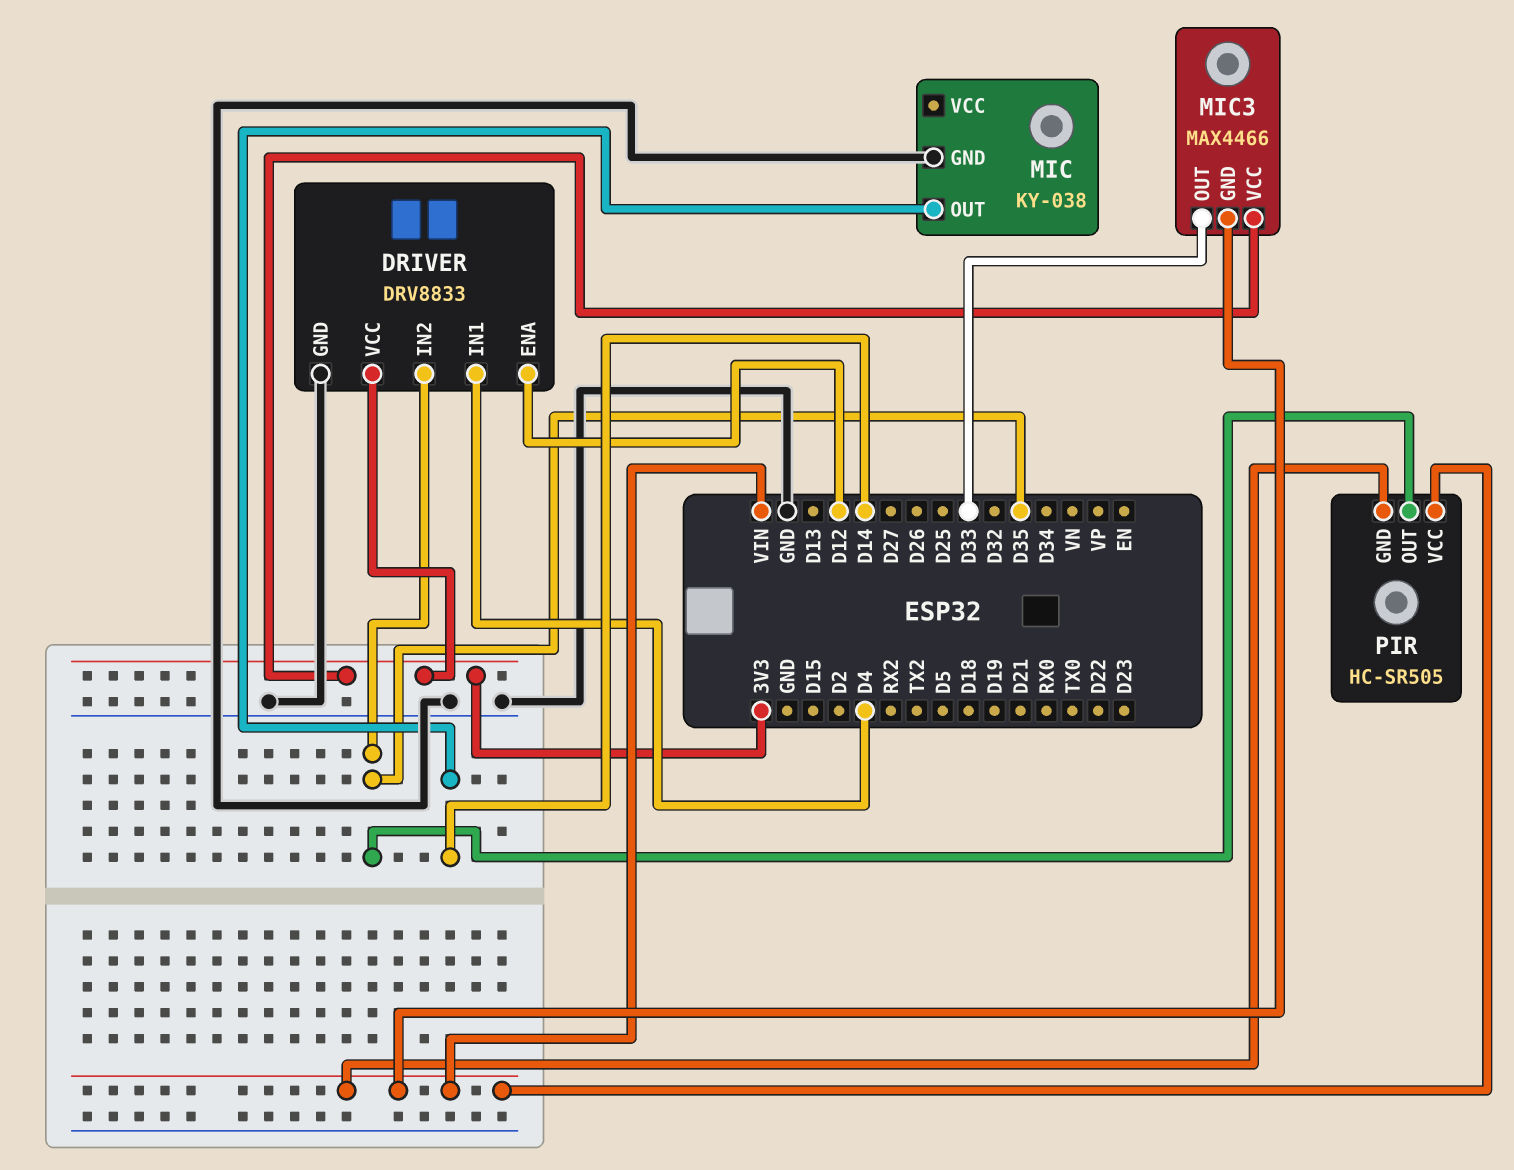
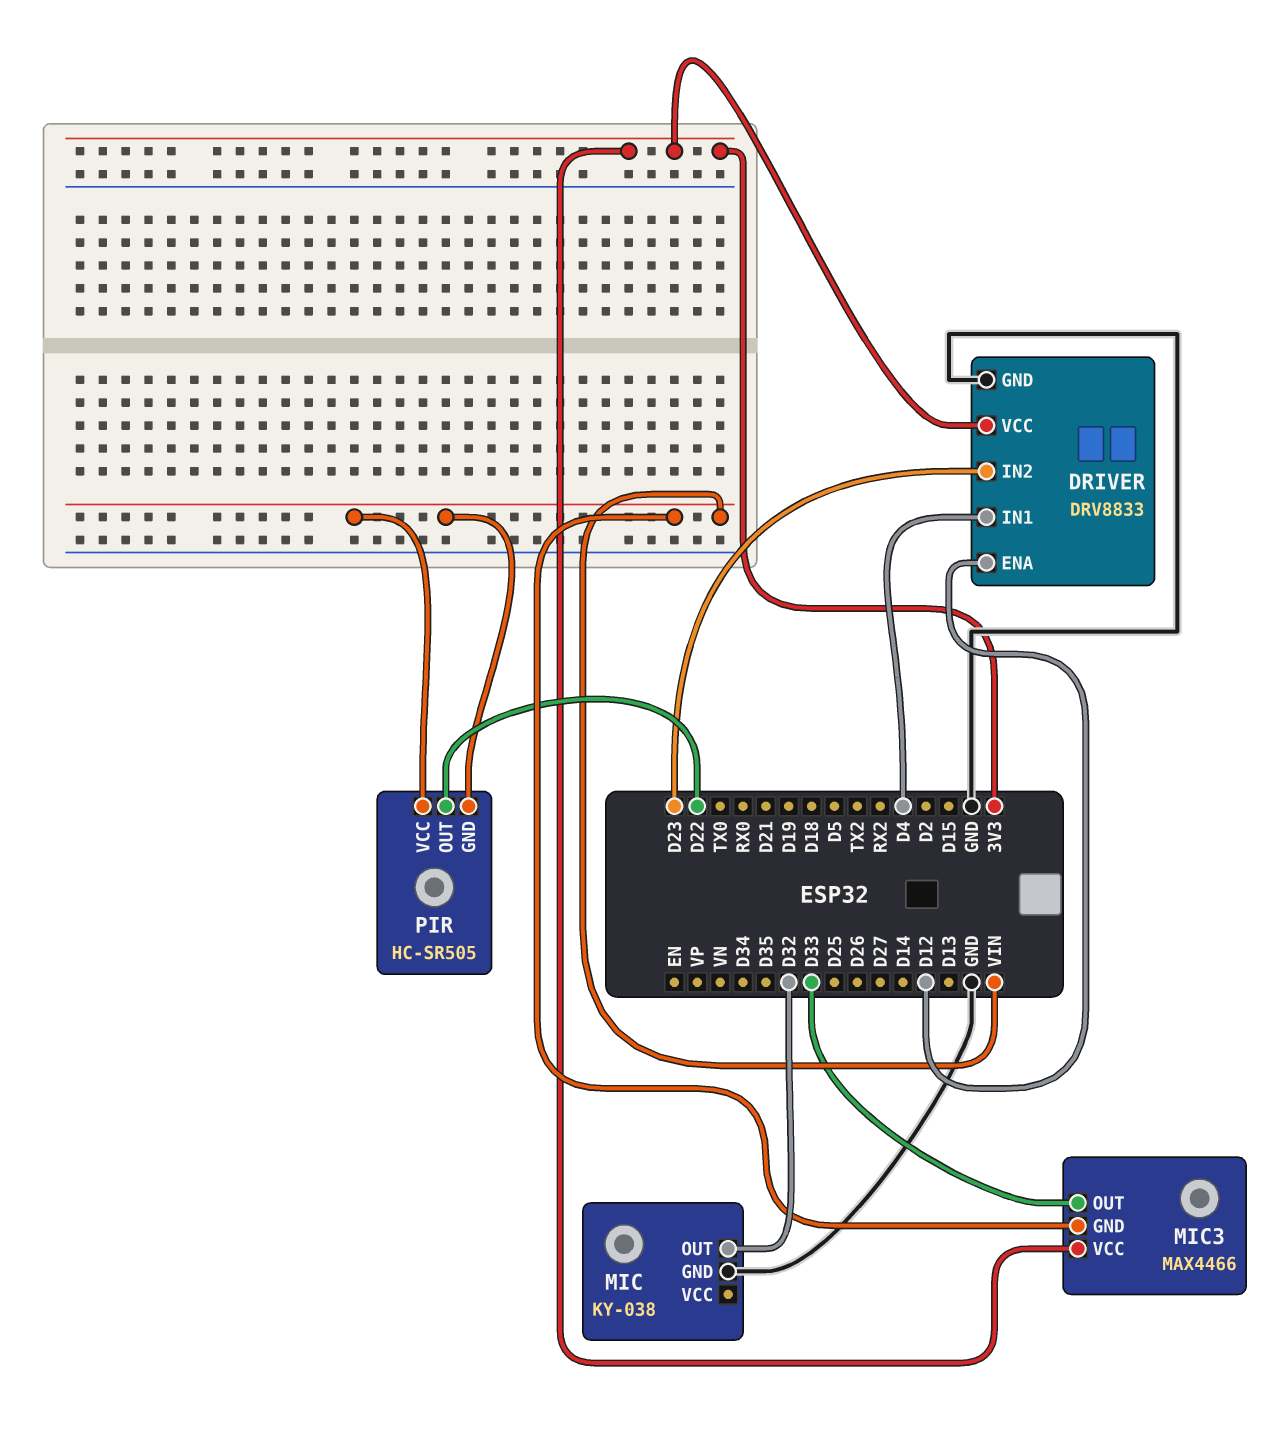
DRIVER pin IN2: D35 -> D23
MIC pin OUT: D14 -> D32
PIR pin OUT: D35 -> D22

